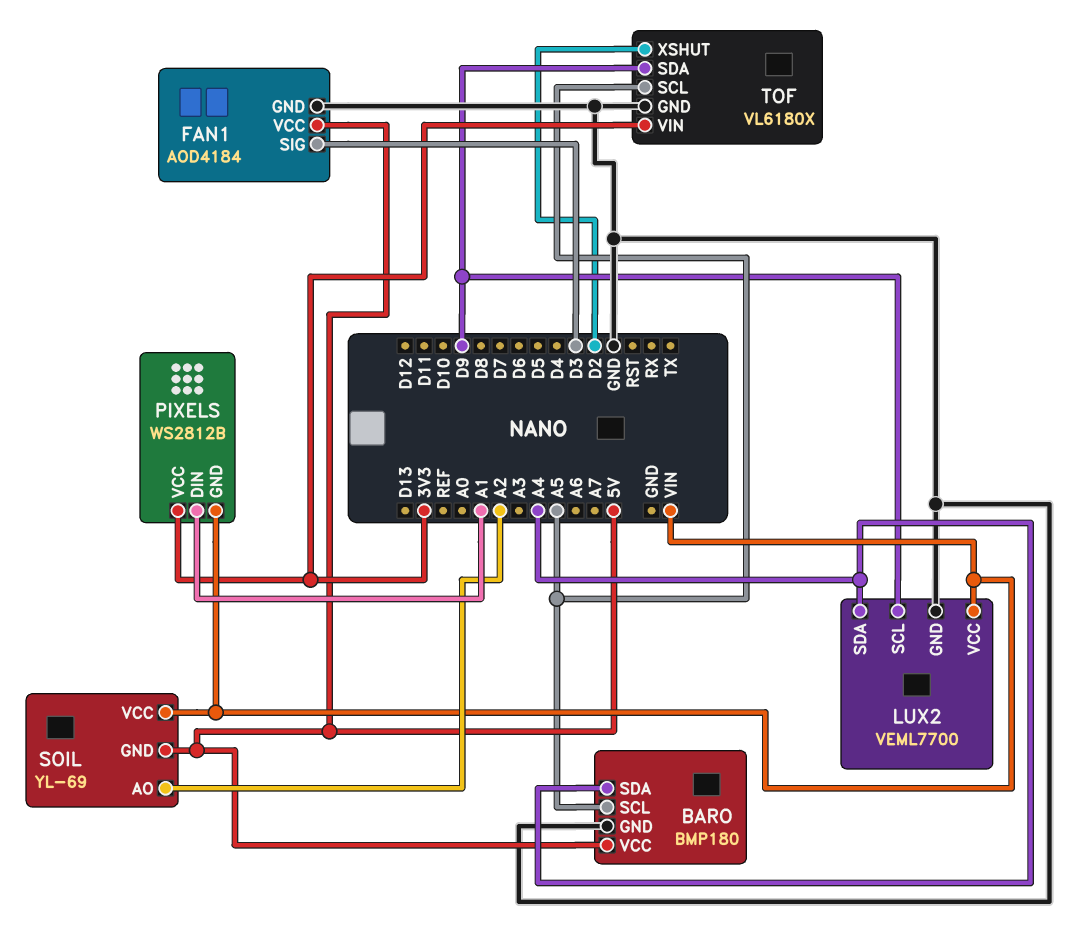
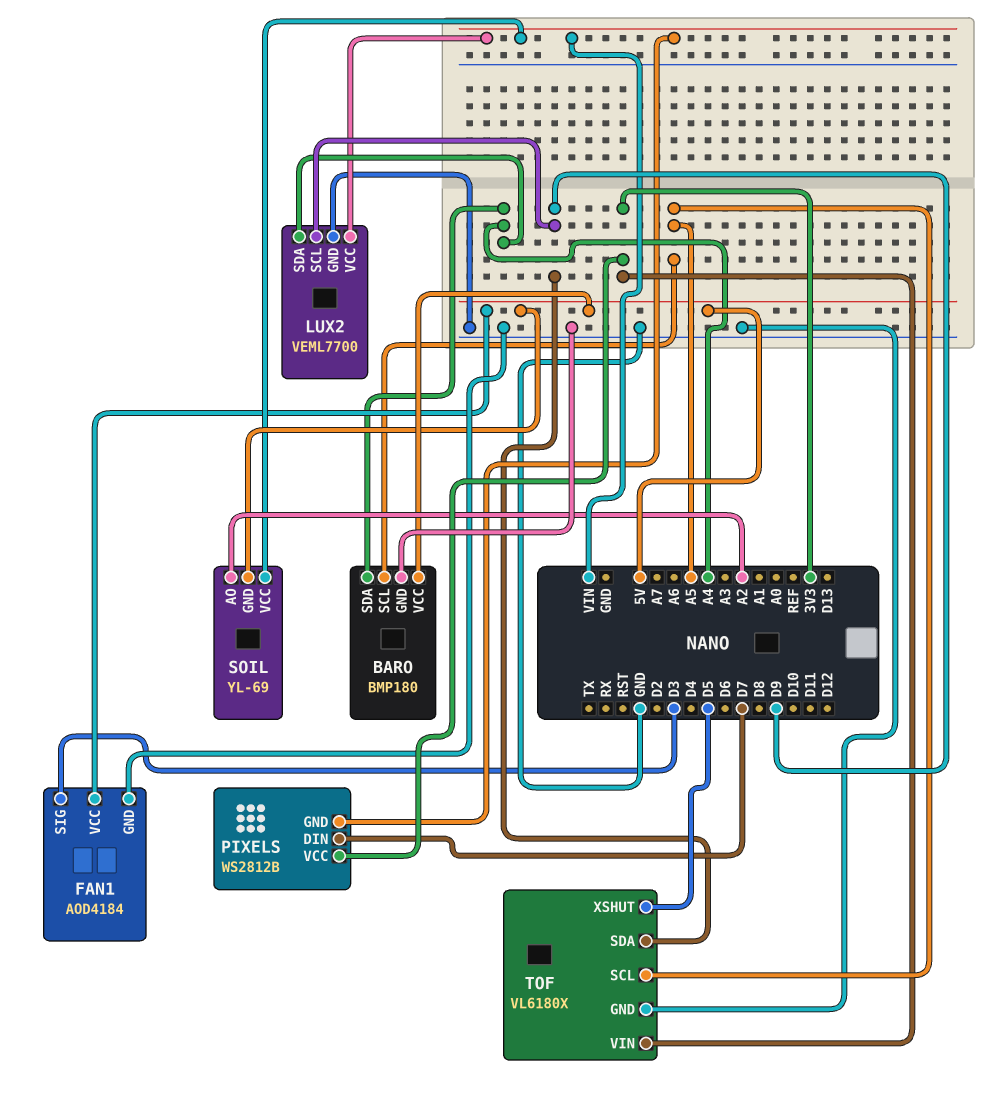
PIXELS pin DIN: A1 -> D7
TOF pin XSHUT: D2 -> D5

